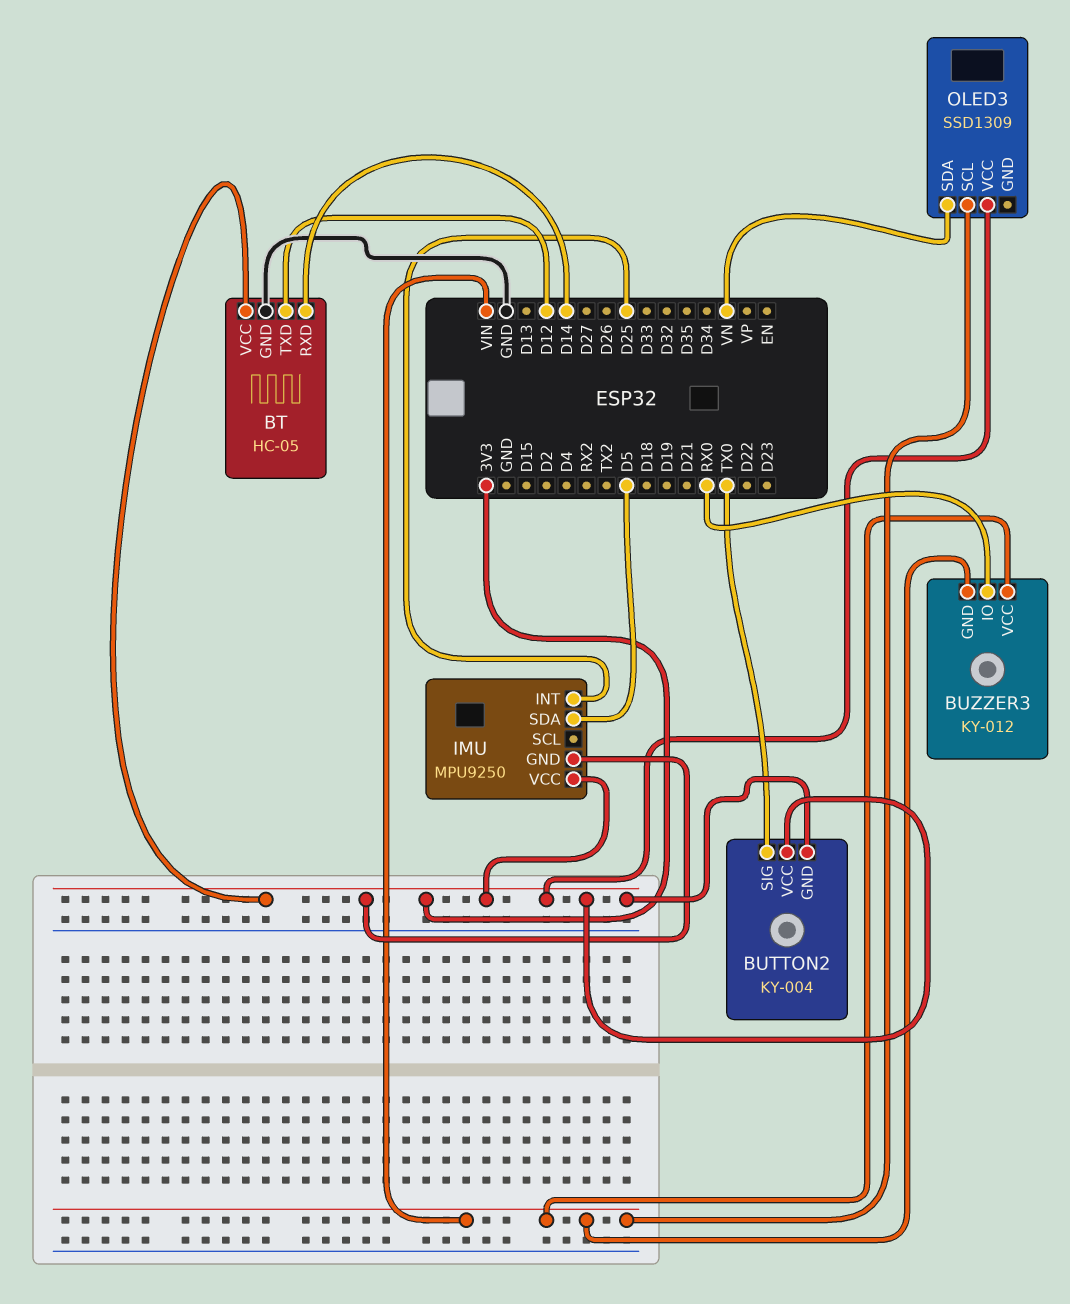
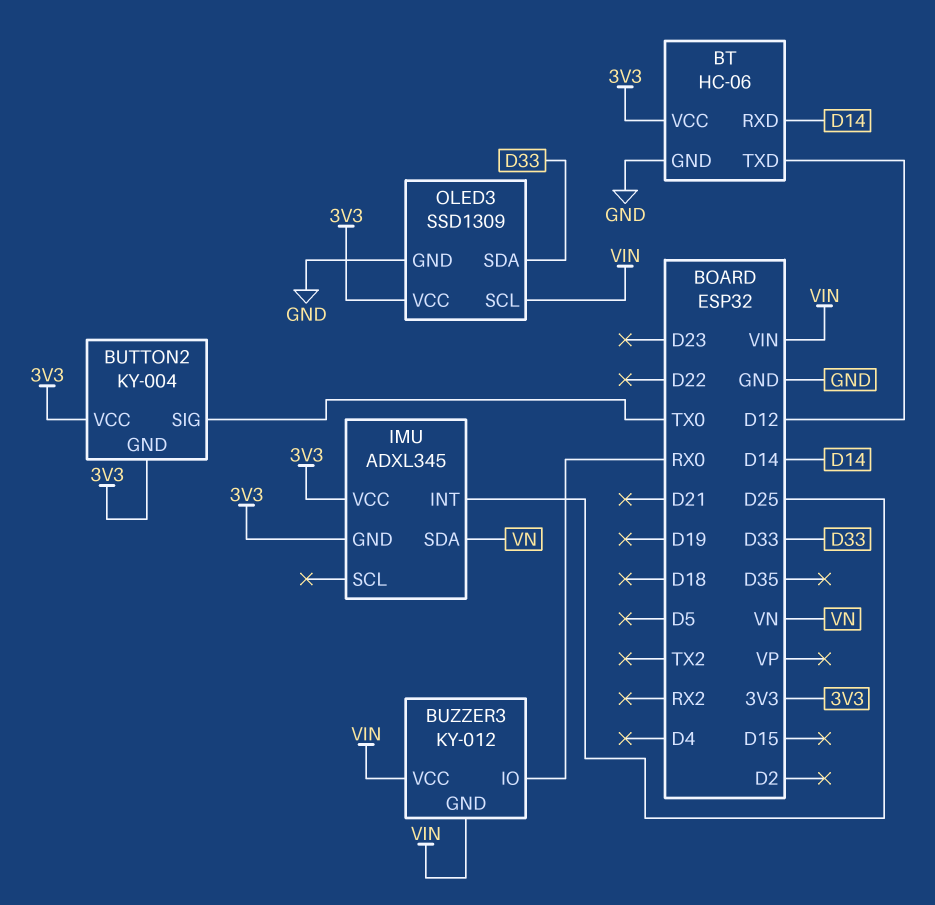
BT: HC-05 -> HC-06
IMU: MPU9250 -> ADXL345
IMU pin SDA: D5 -> VN
OLED3 pin GND: none -> GND
OLED3 pin SDA: VN -> D33

